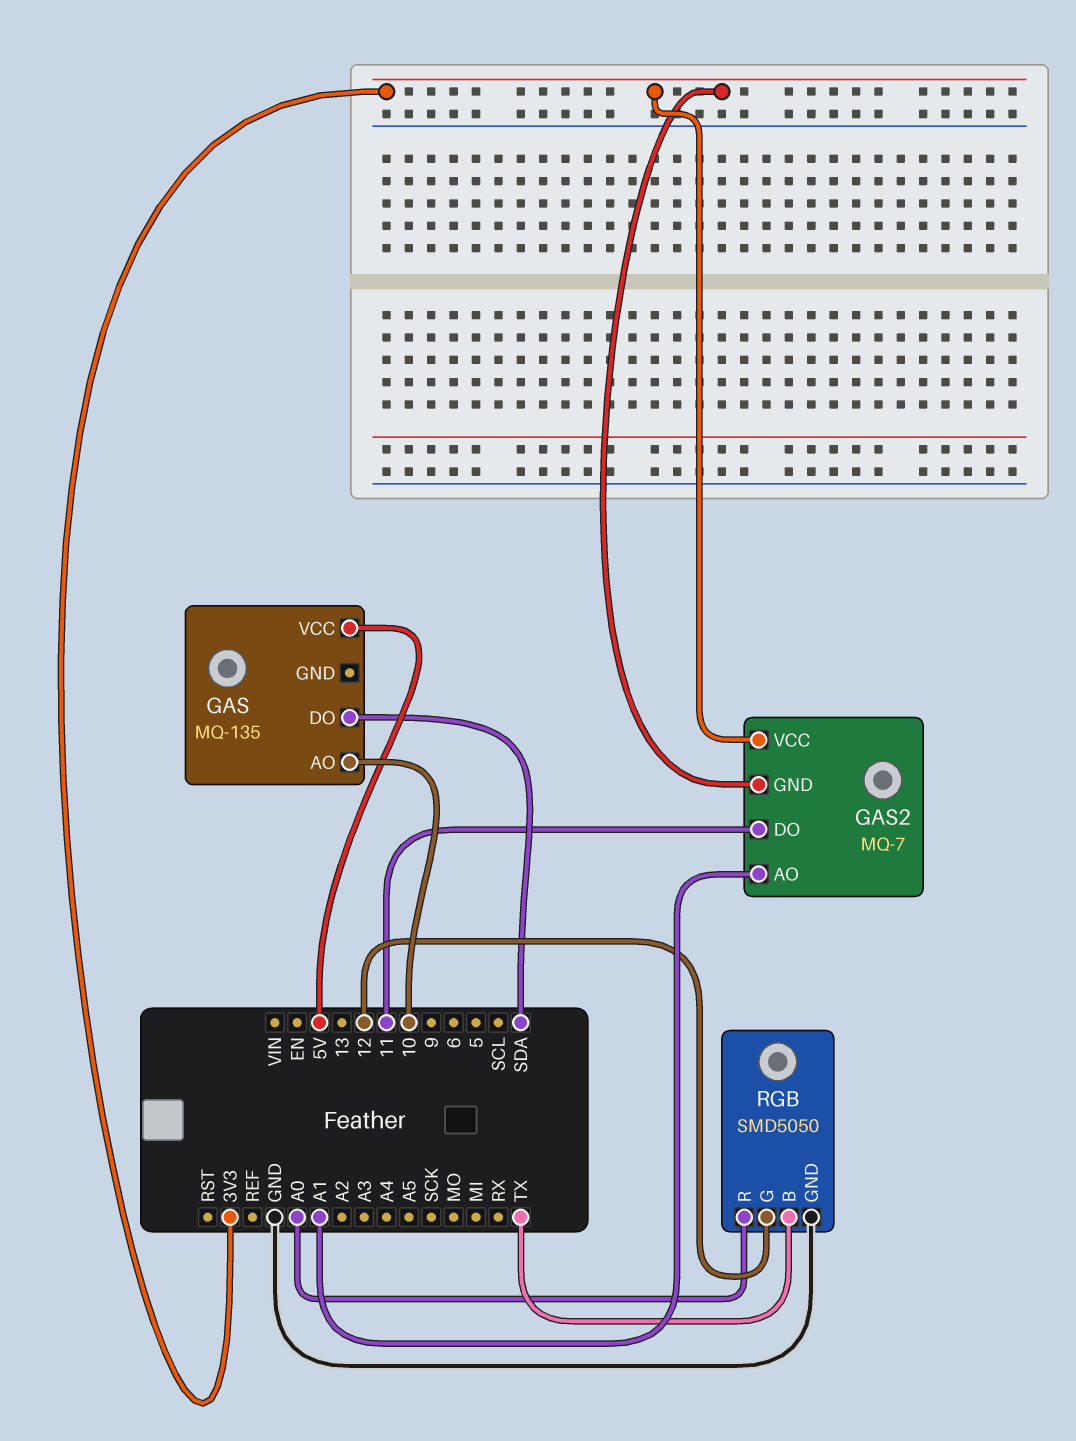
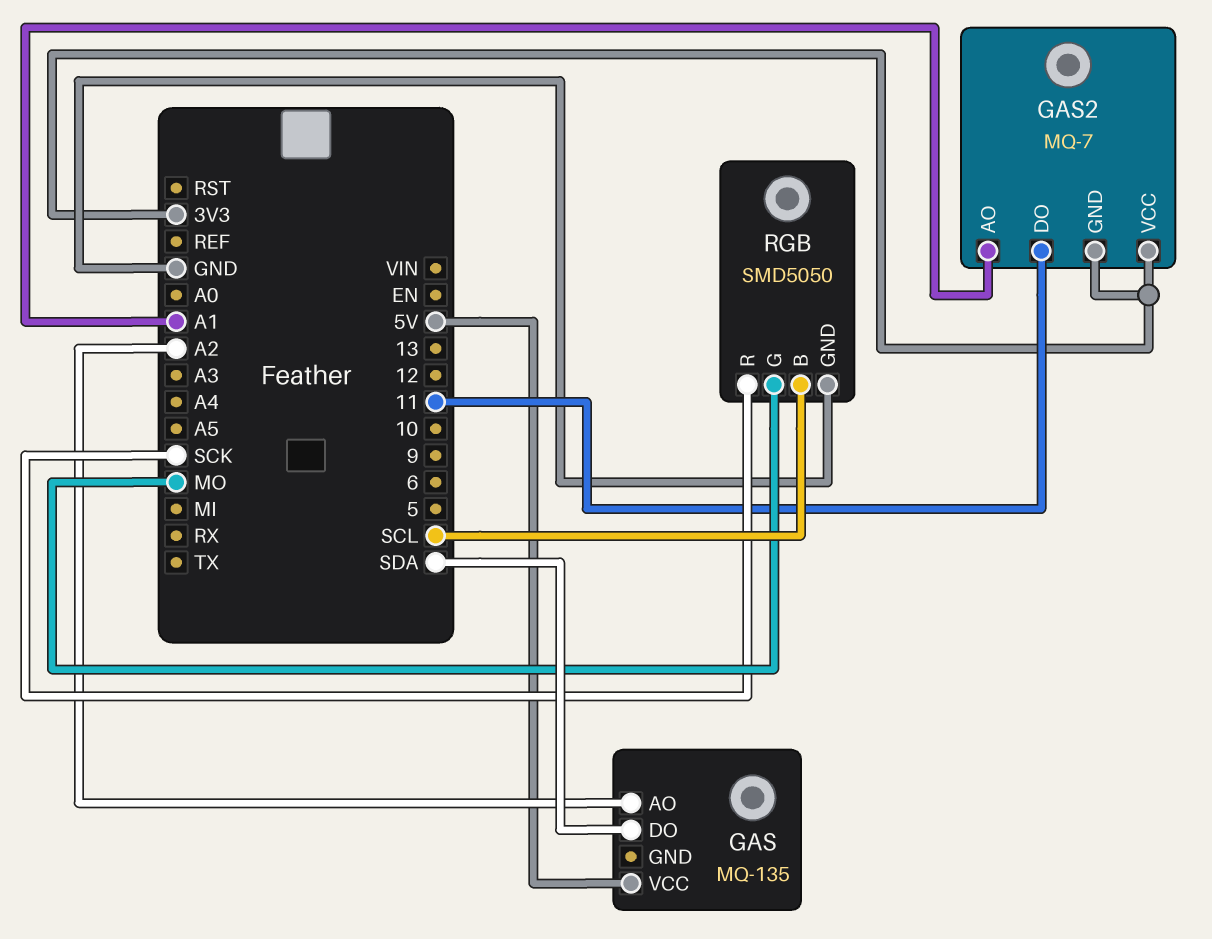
GAS pin AO: 10 -> A2
RGB pin B: TX -> SCL
RGB pin G: 12 -> MO
RGB pin R: A0 -> SCK

